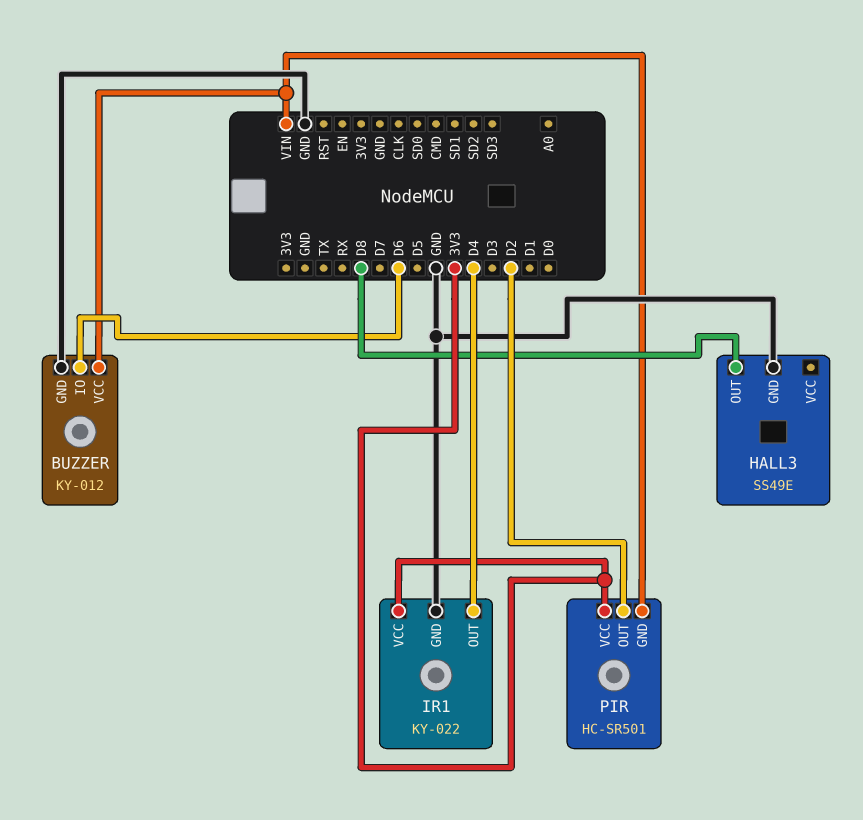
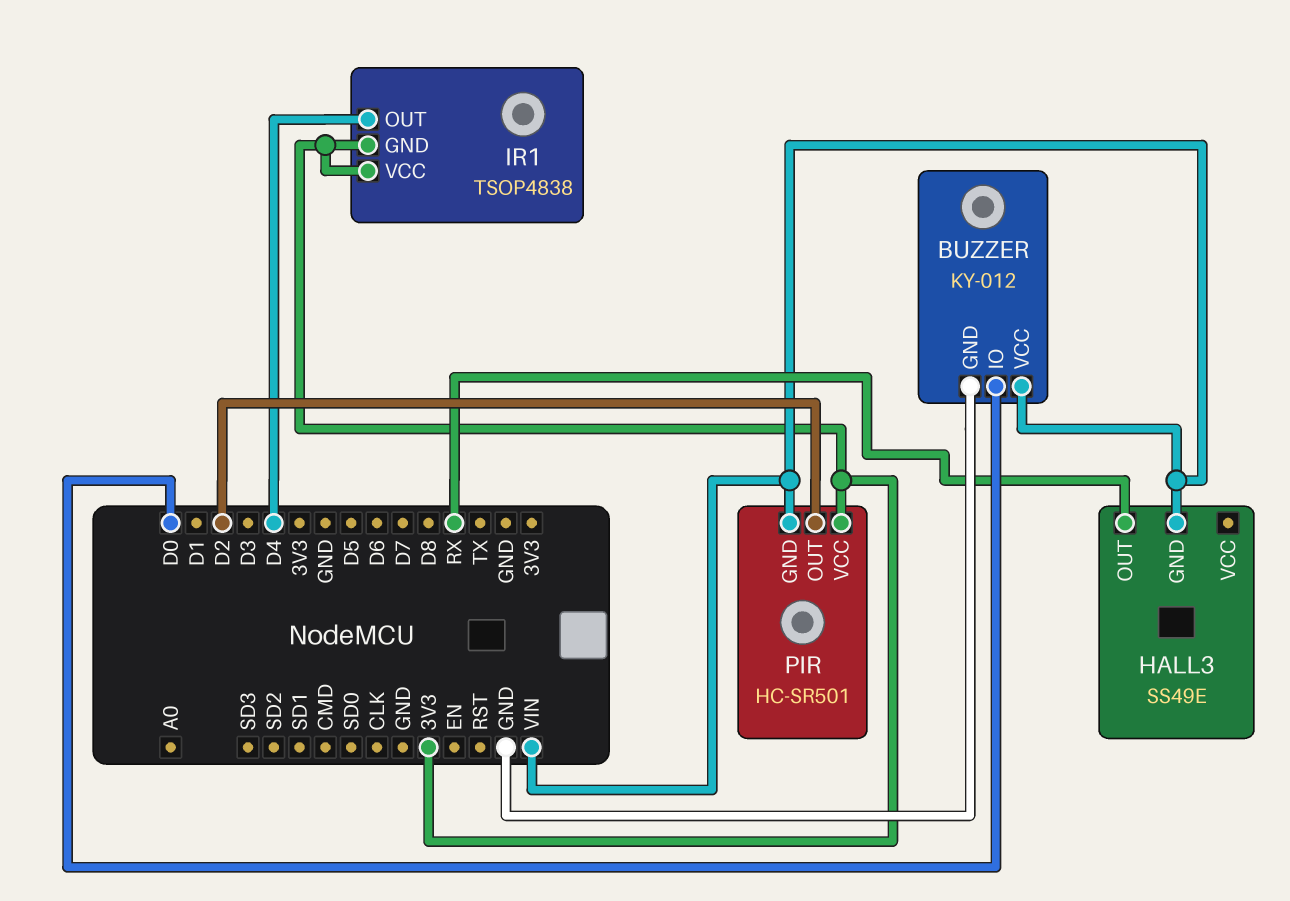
BUZZER pin IO: D6 -> D0
HALL3 pin GND: GND -> VIN
HALL3 pin OUT: D8 -> RX
IR1: KY-022 -> TSOP4838
IR1 pin GND: GND -> 3V3

